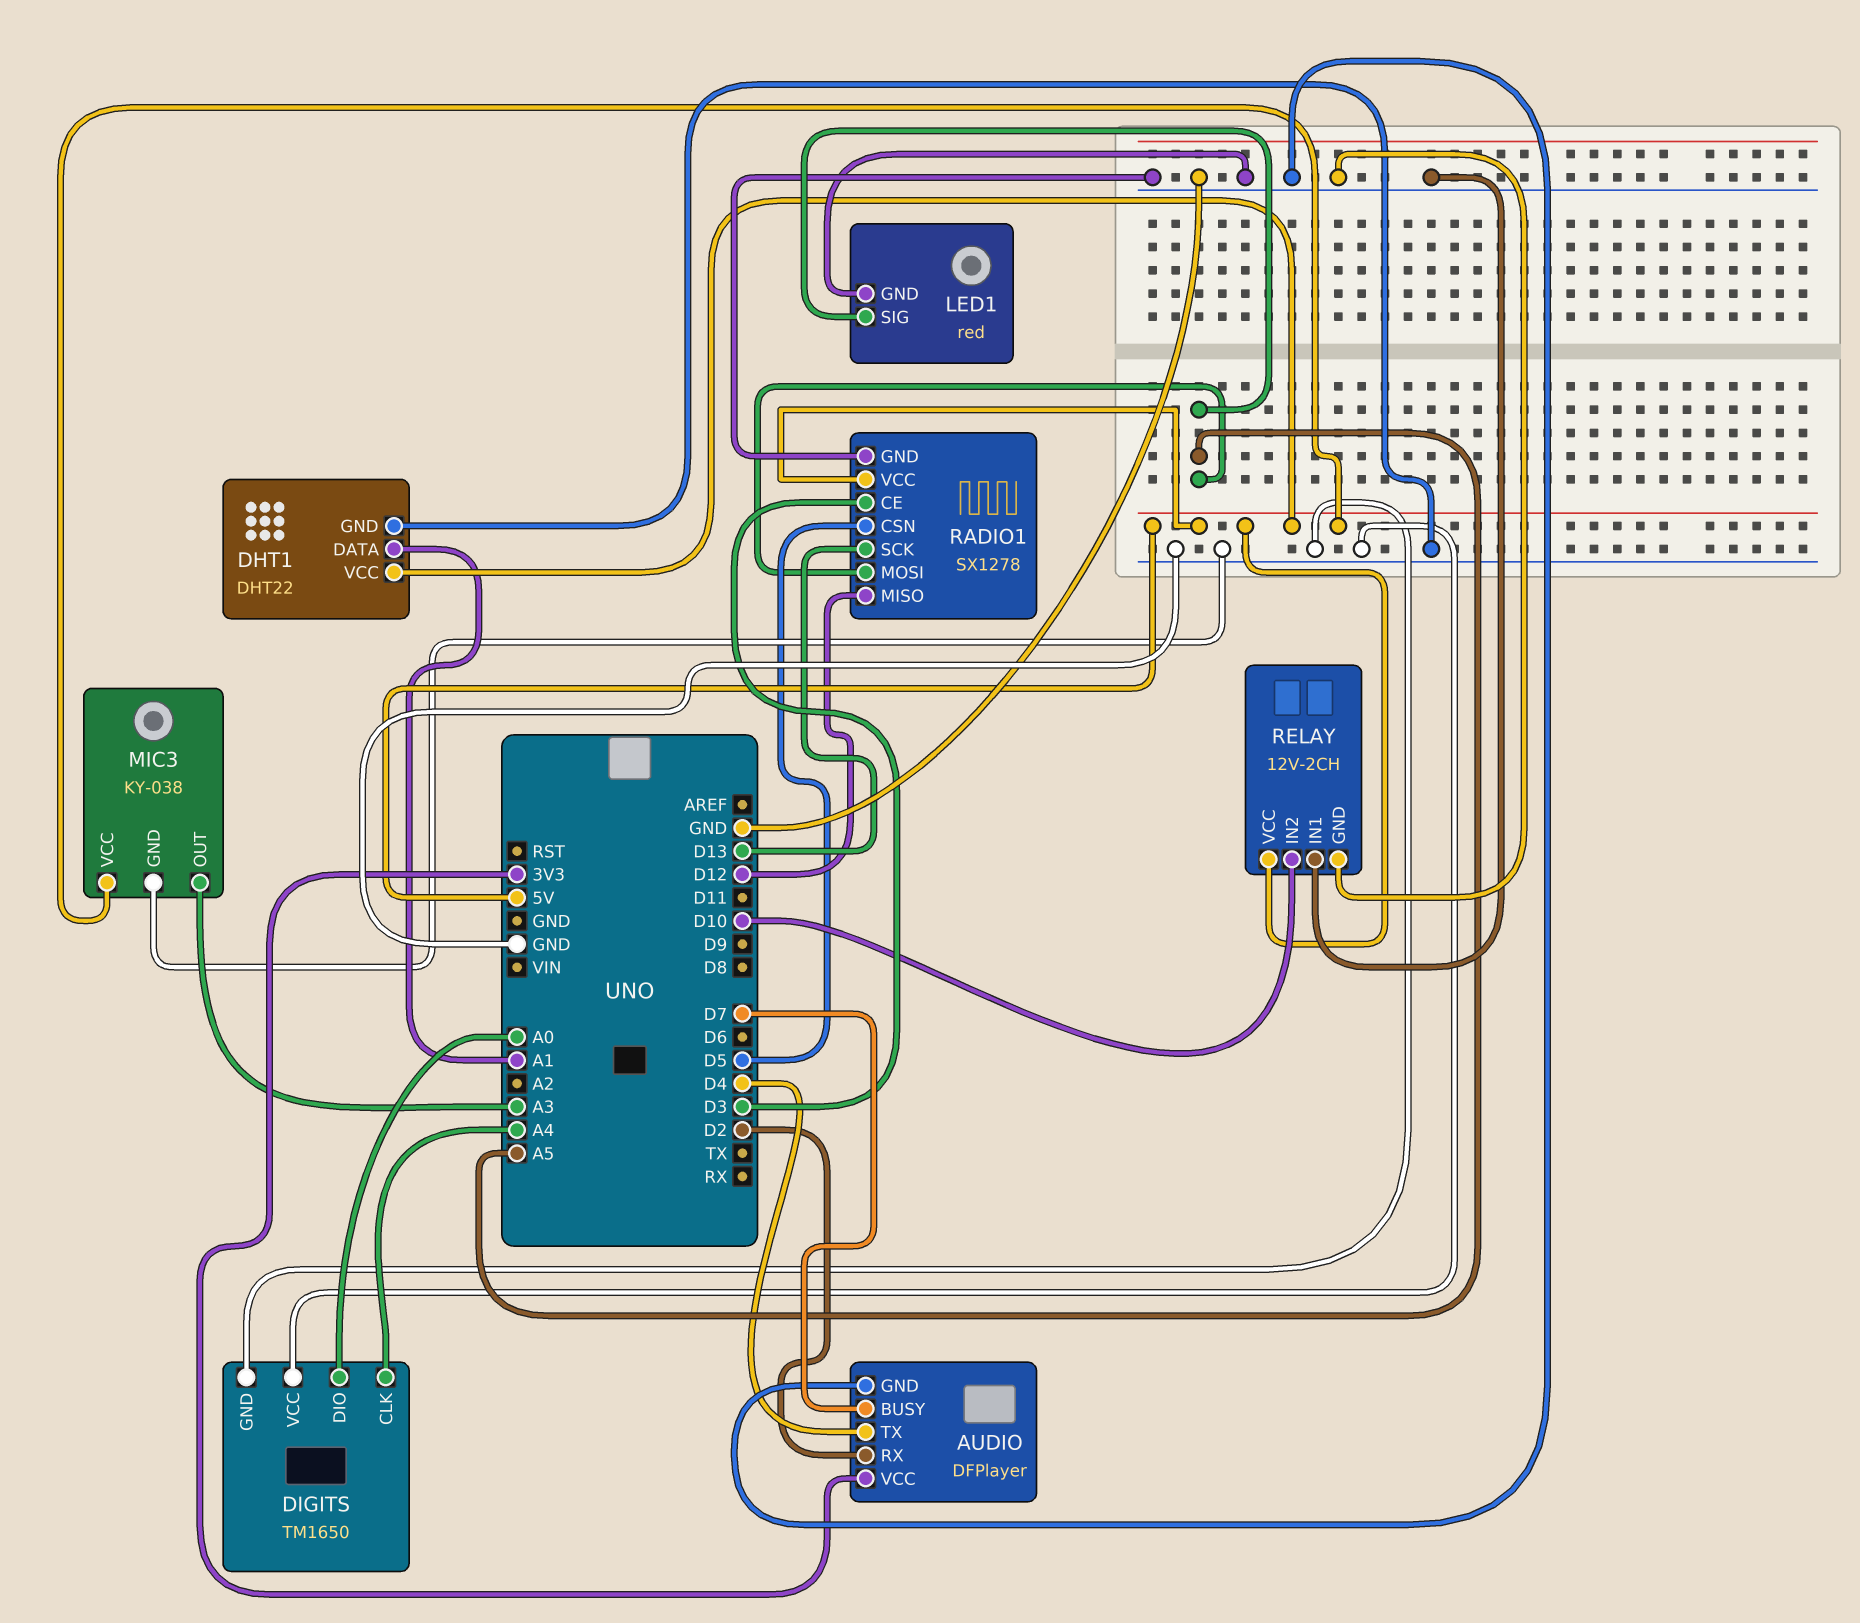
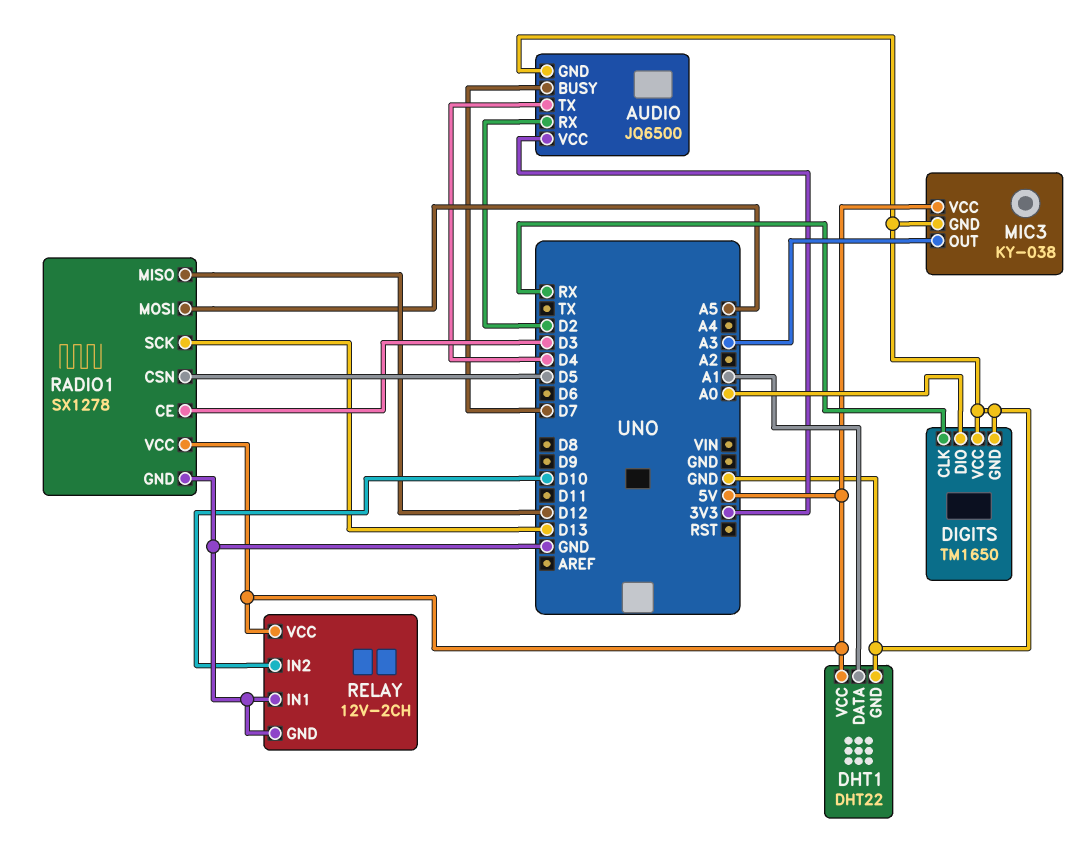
AUDIO: DFPlayer -> JQ6500
DIGITS pin CLK: A4 -> RX
LED1: red -> none
LED1 pin GND: GND -> none
LED1 pin SIG: A5 -> none

